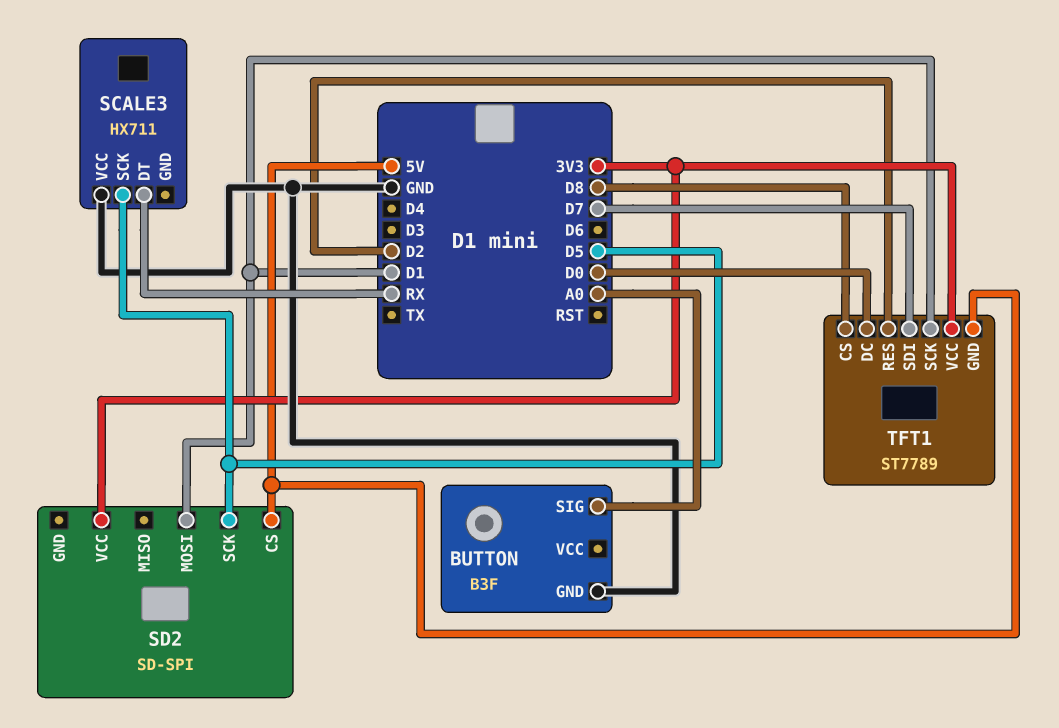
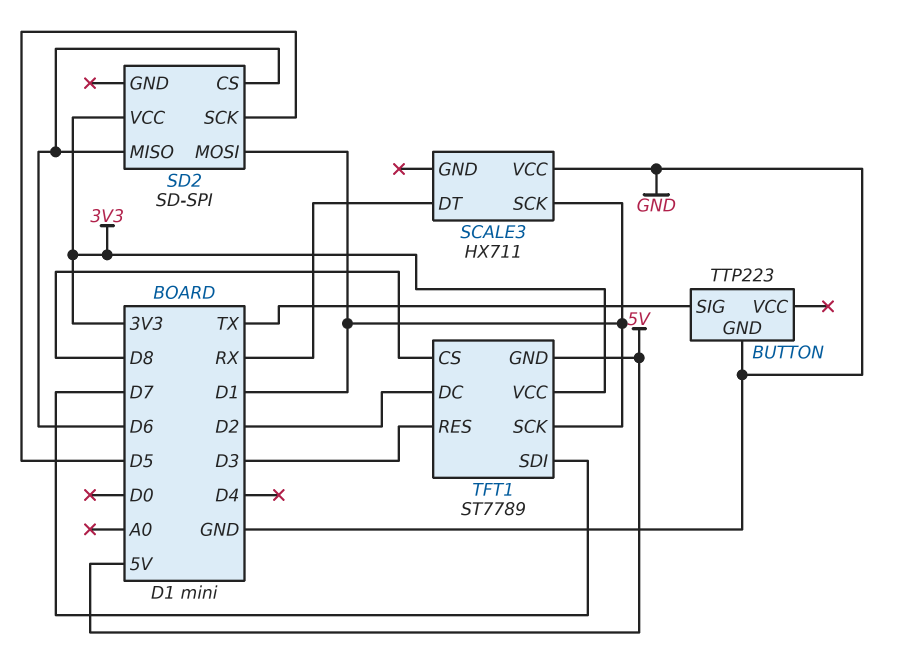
BUTTON: B3F -> TTP223
BUTTON pin SIG: A0 -> TX
SCALE3 pin SCK: D5 -> D1
SD2 pin CS: 5V -> D6
SD2 pin MISO: none -> D6
TFT1 pin DC: D0 -> D2
TFT1 pin RES: D2 -> D3

